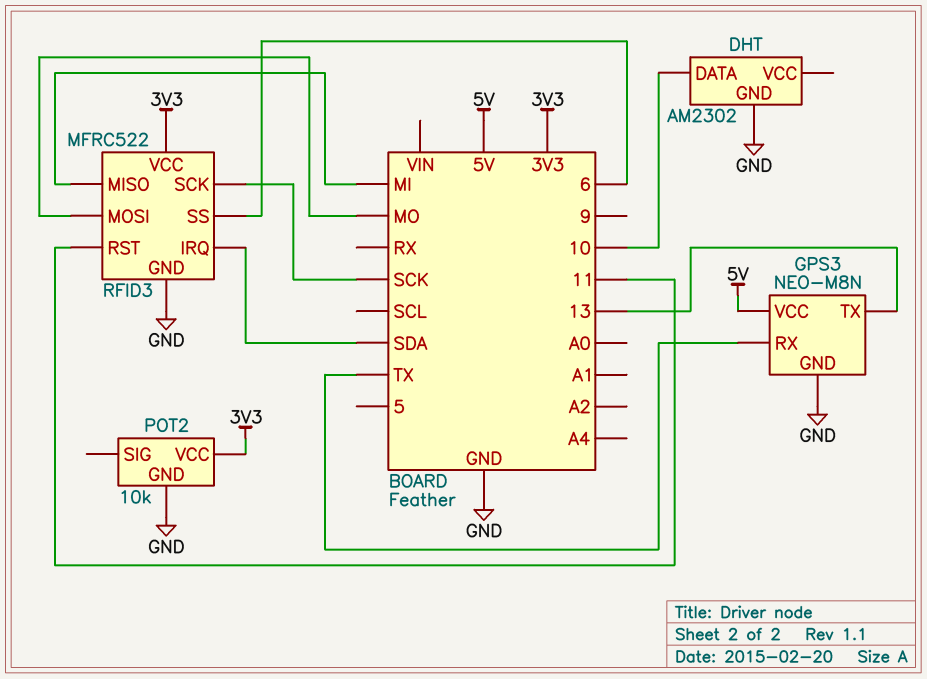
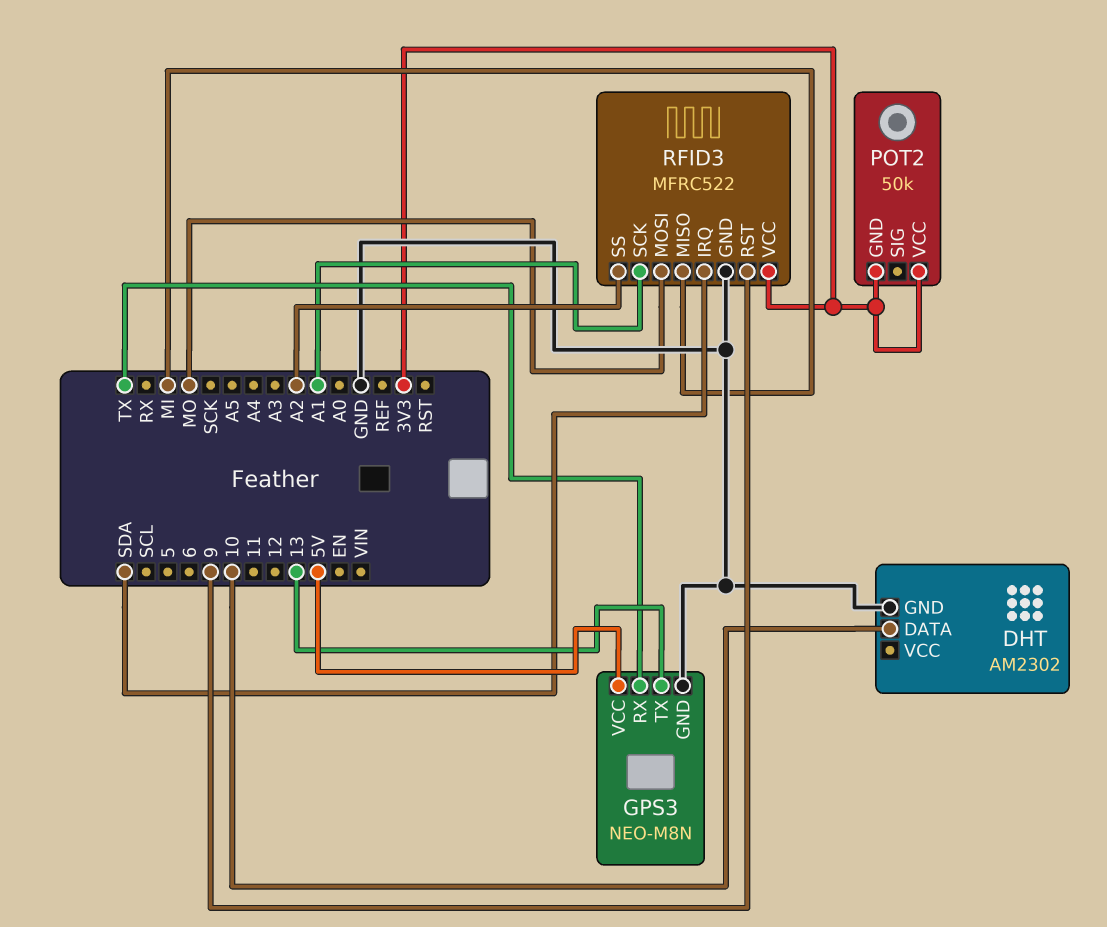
POT2: 10k -> 50k
POT2 pin GND: GND -> 3V3
RFID3 pin RST: 11 -> 9
RFID3 pin SCK: SCK -> A1
RFID3 pin SS: 6 -> A2

